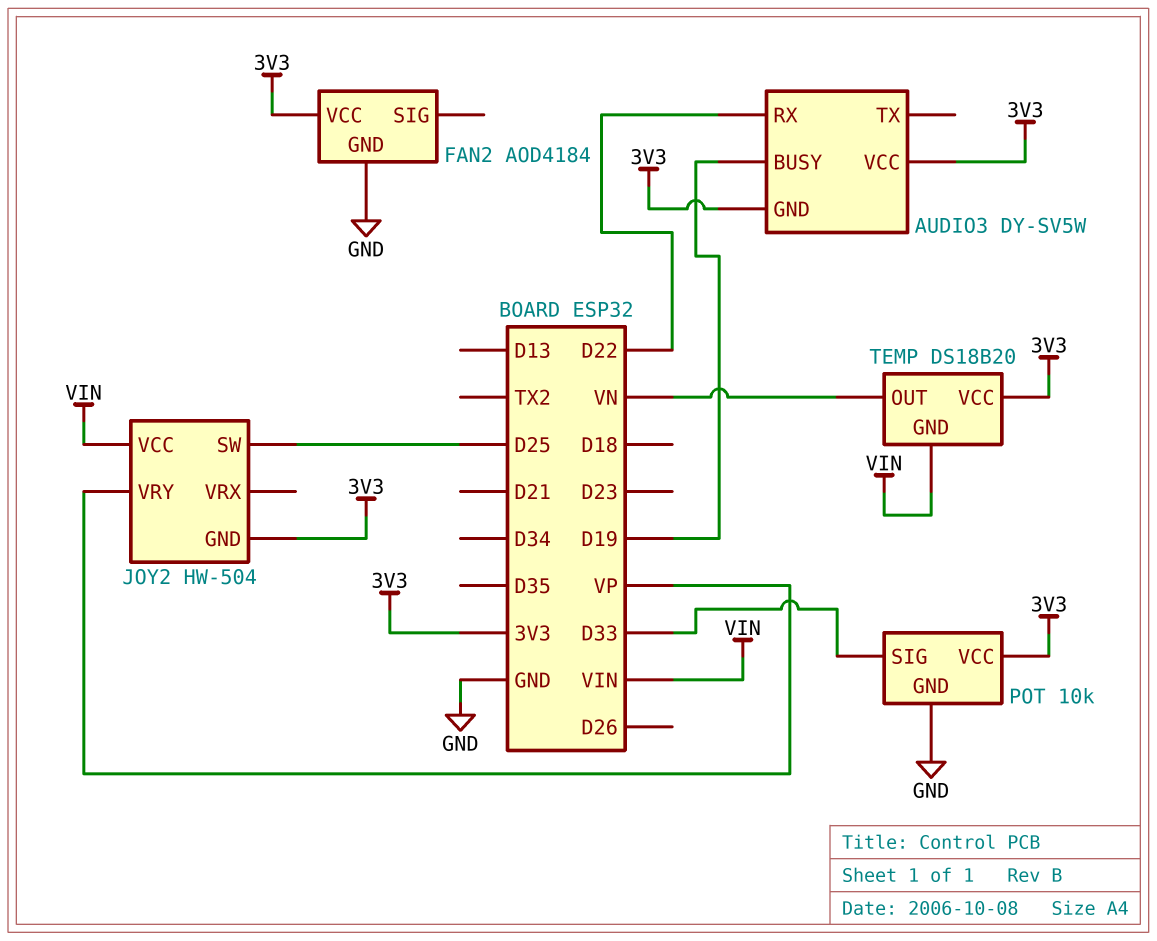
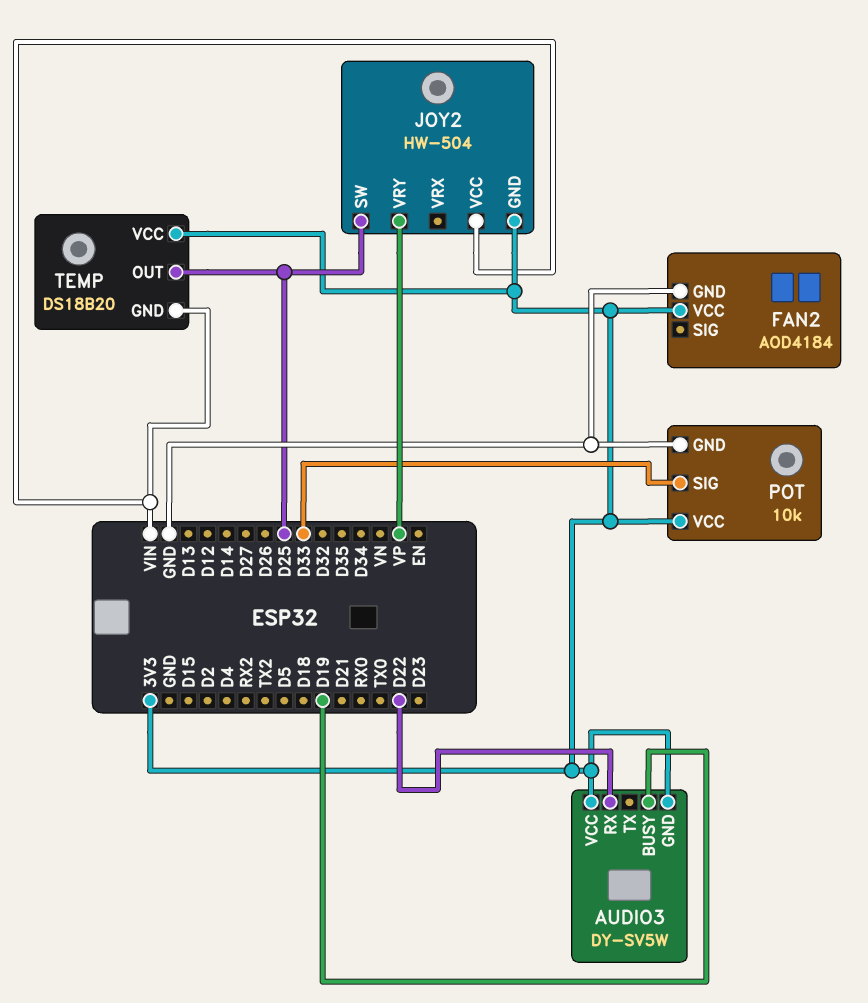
TEMP pin OUT: VN -> D25

